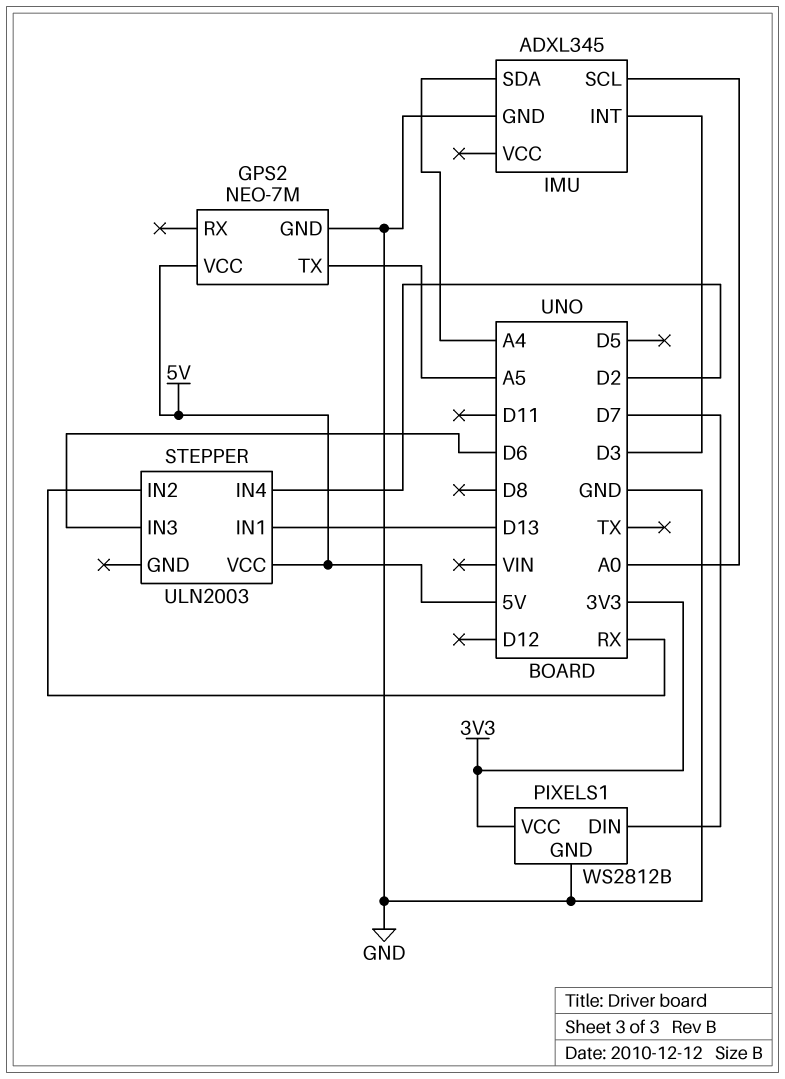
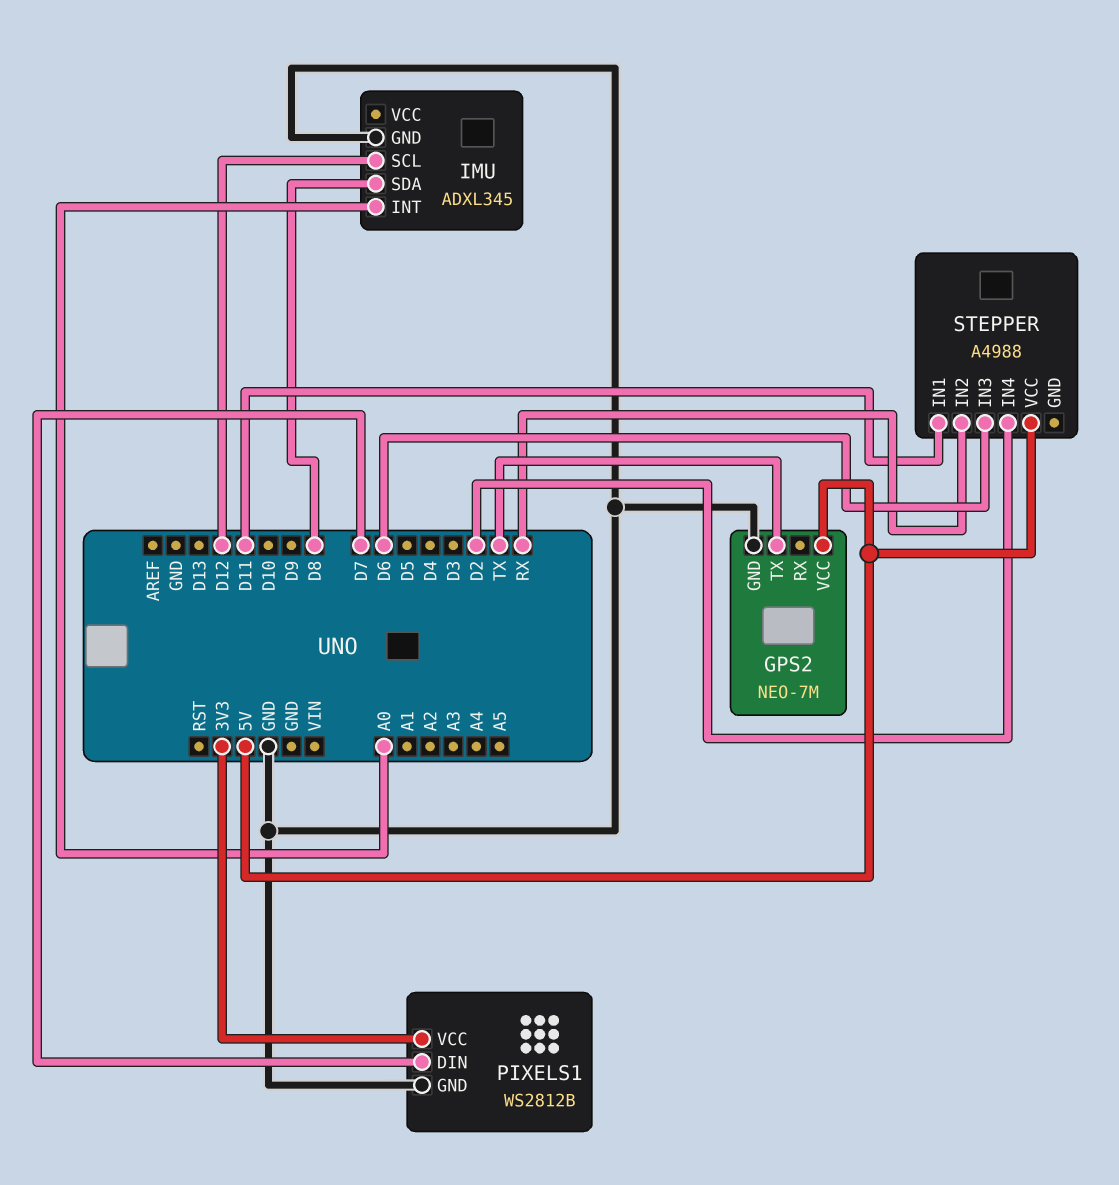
GPS2 pin TX: A5 -> TX
IMU pin INT: D3 -> A0
IMU pin SCL: A0 -> D12
IMU pin SDA: A4 -> D8
STEPPER: ULN2003 -> A4988
STEPPER pin IN1: D13 -> D11

